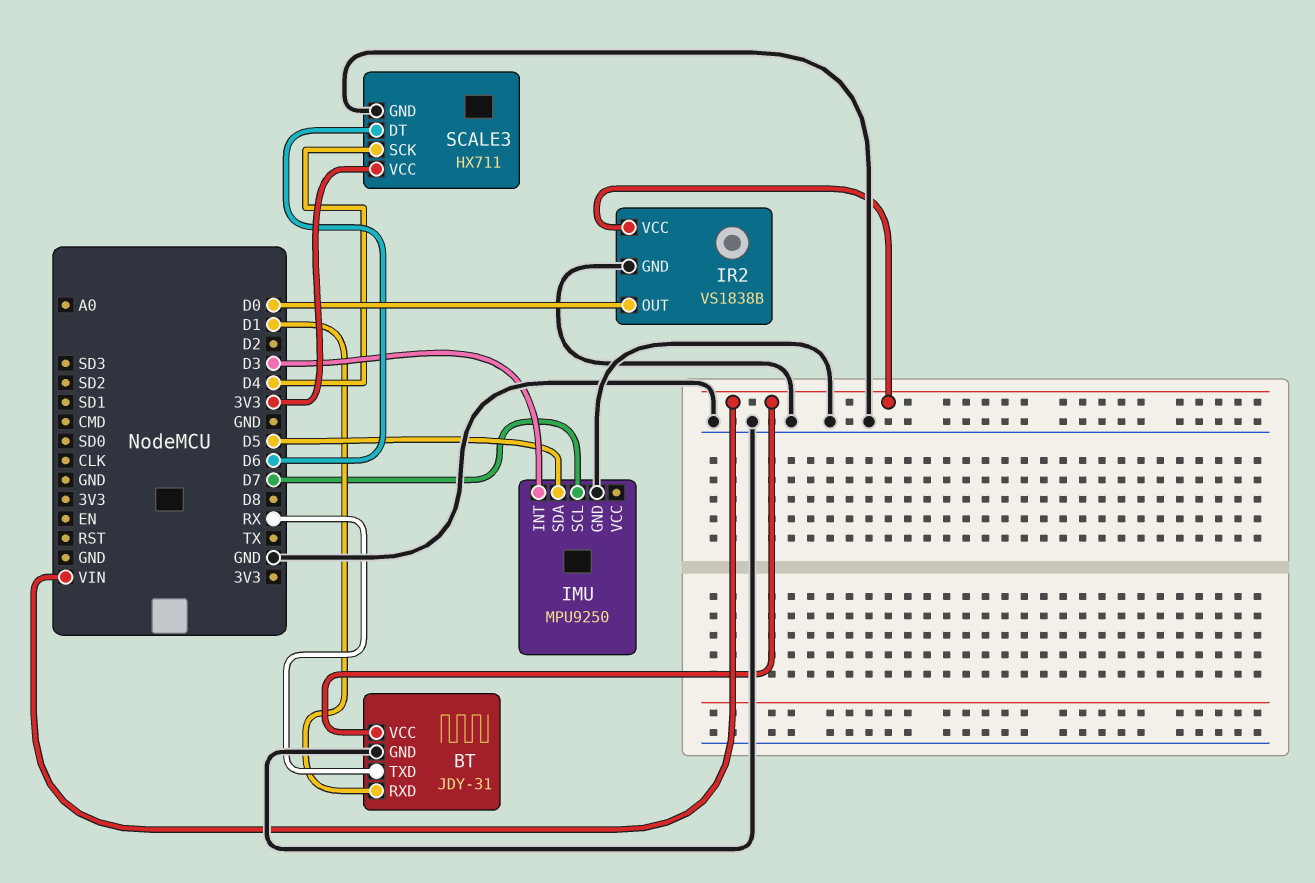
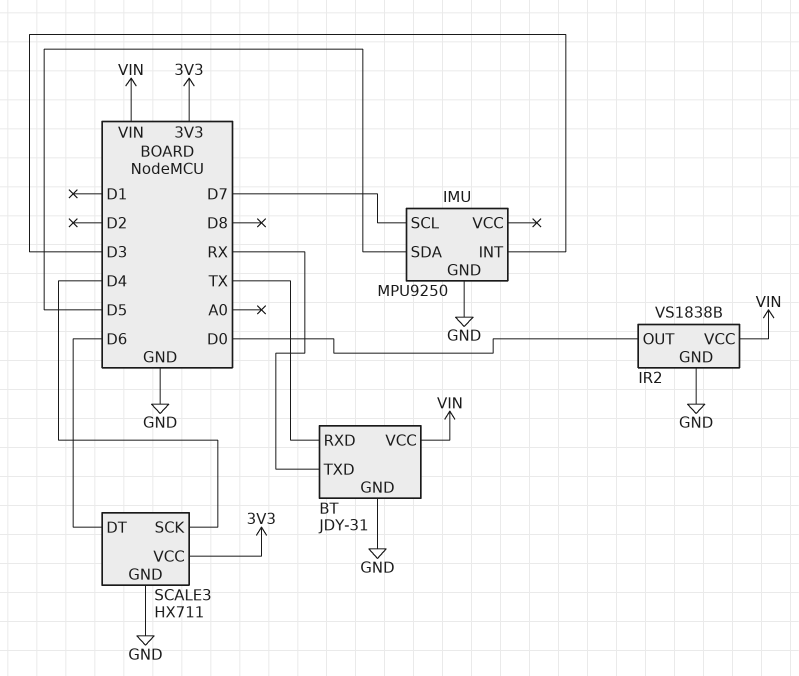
BT pin RXD: D1 -> TX

